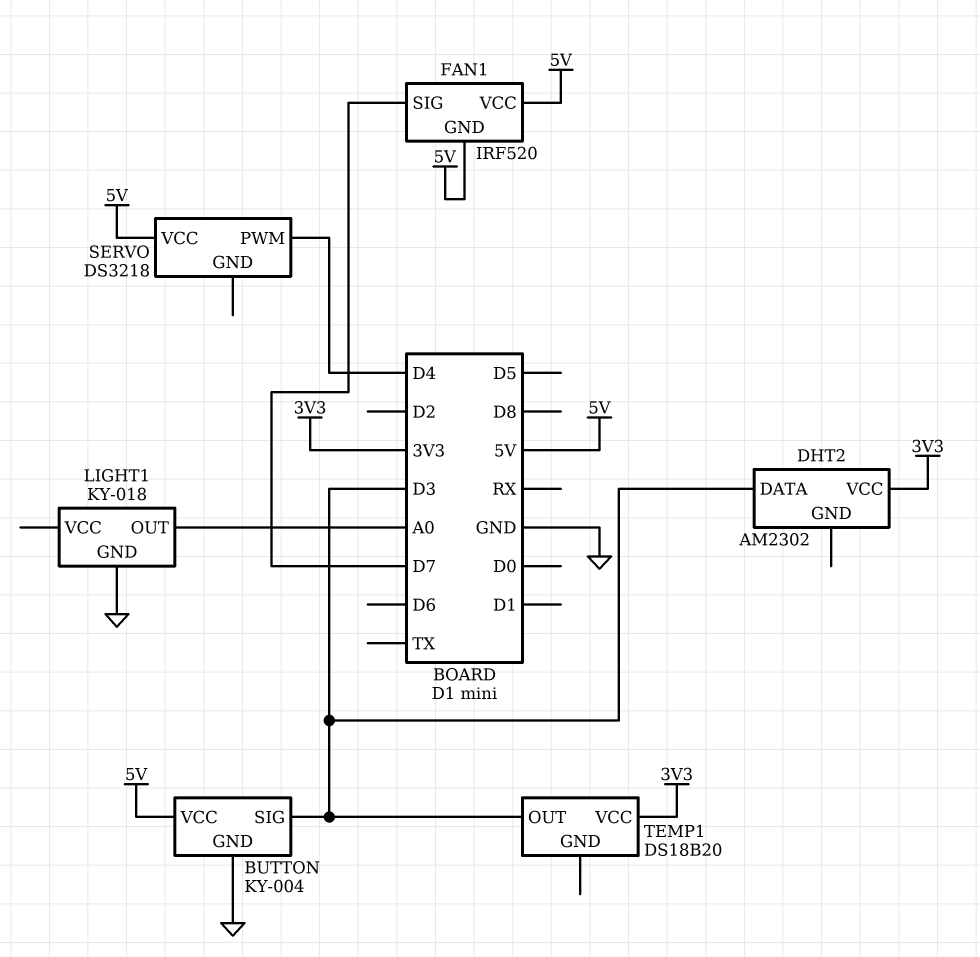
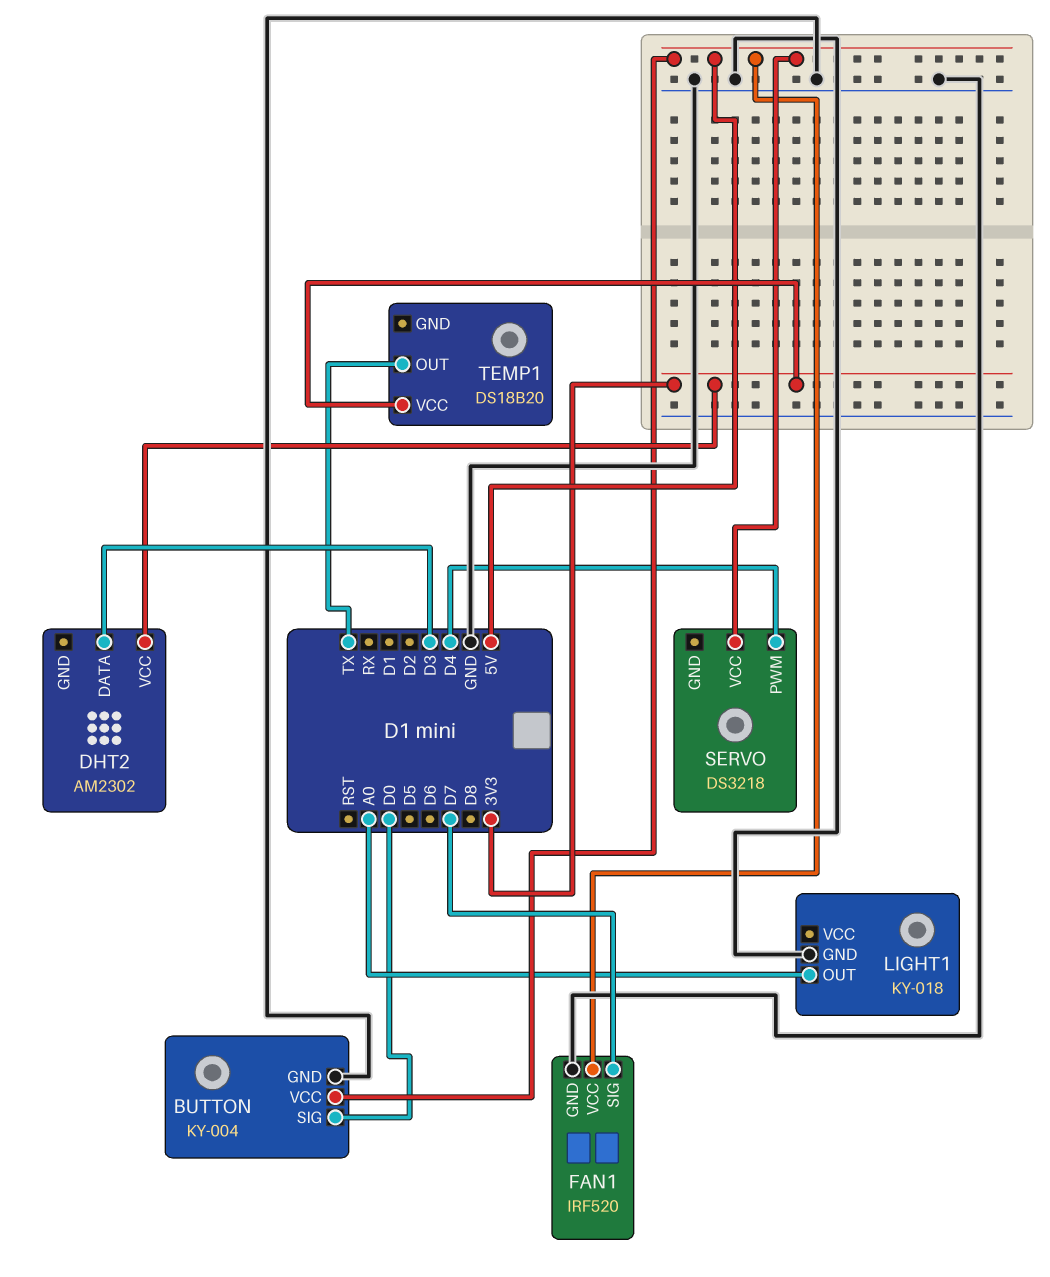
BUTTON pin SIG: D3 -> D0
FAN1 pin GND: 5V -> GND
TEMP1 pin OUT: D3 -> TX

